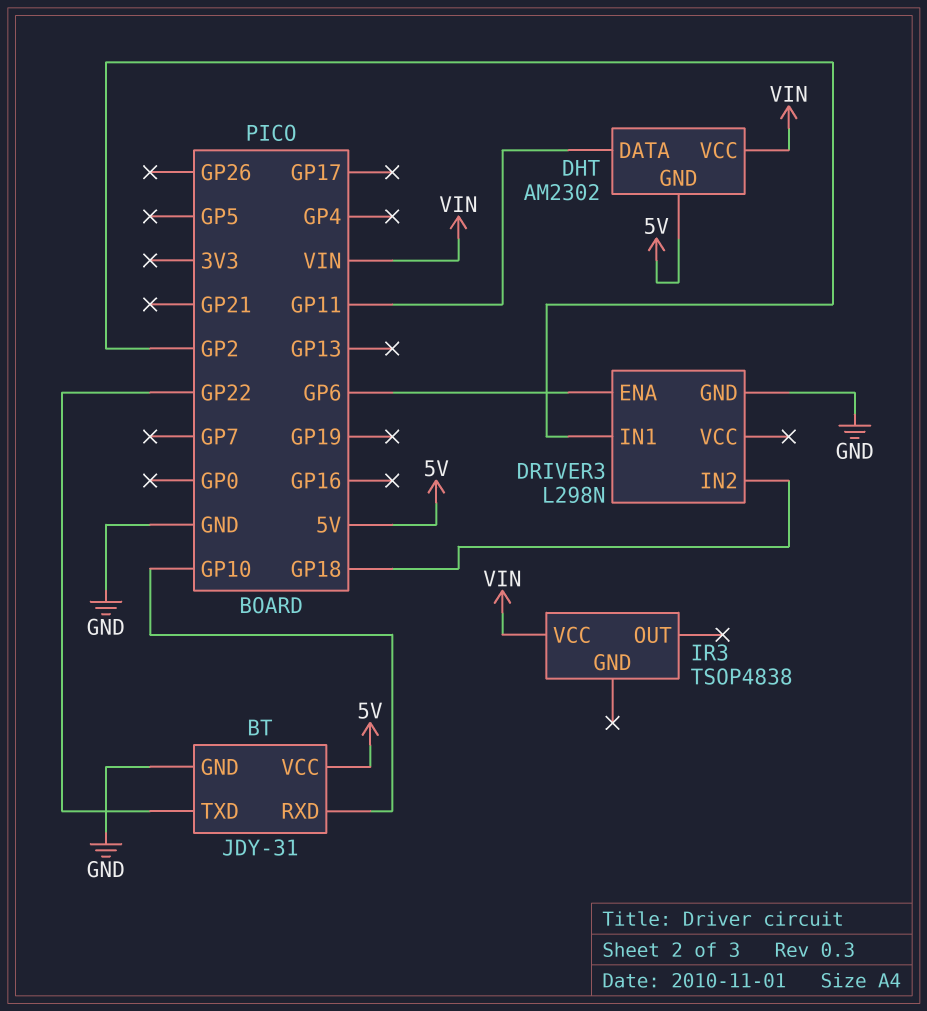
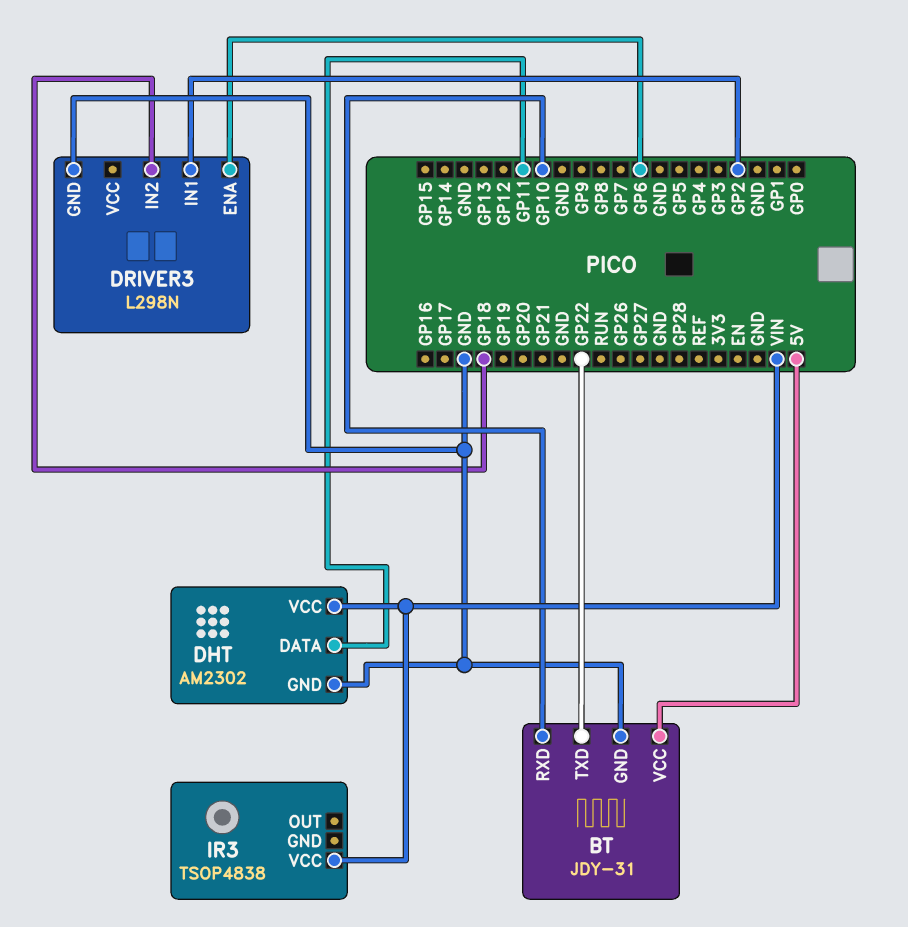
DHT pin GND: 5V -> GND

